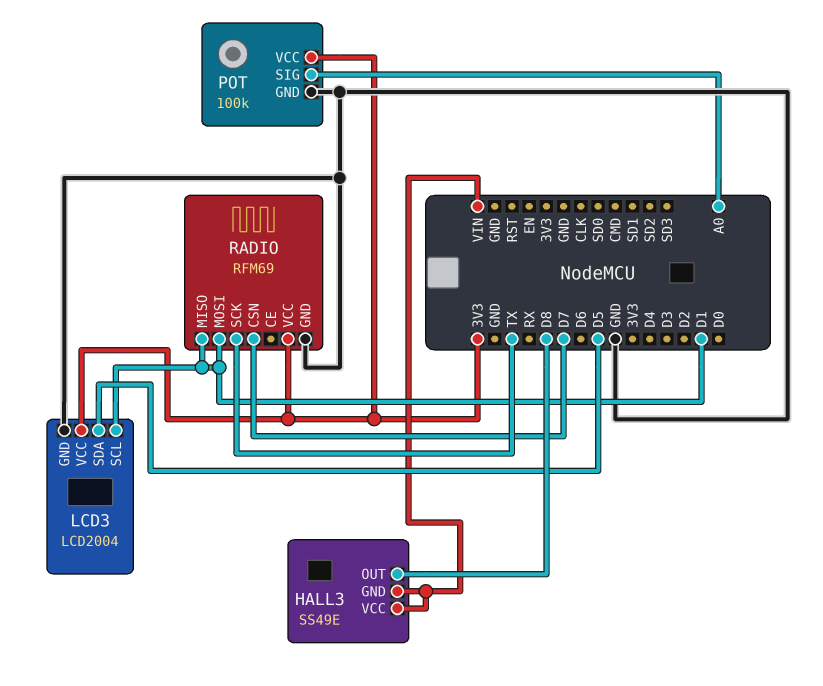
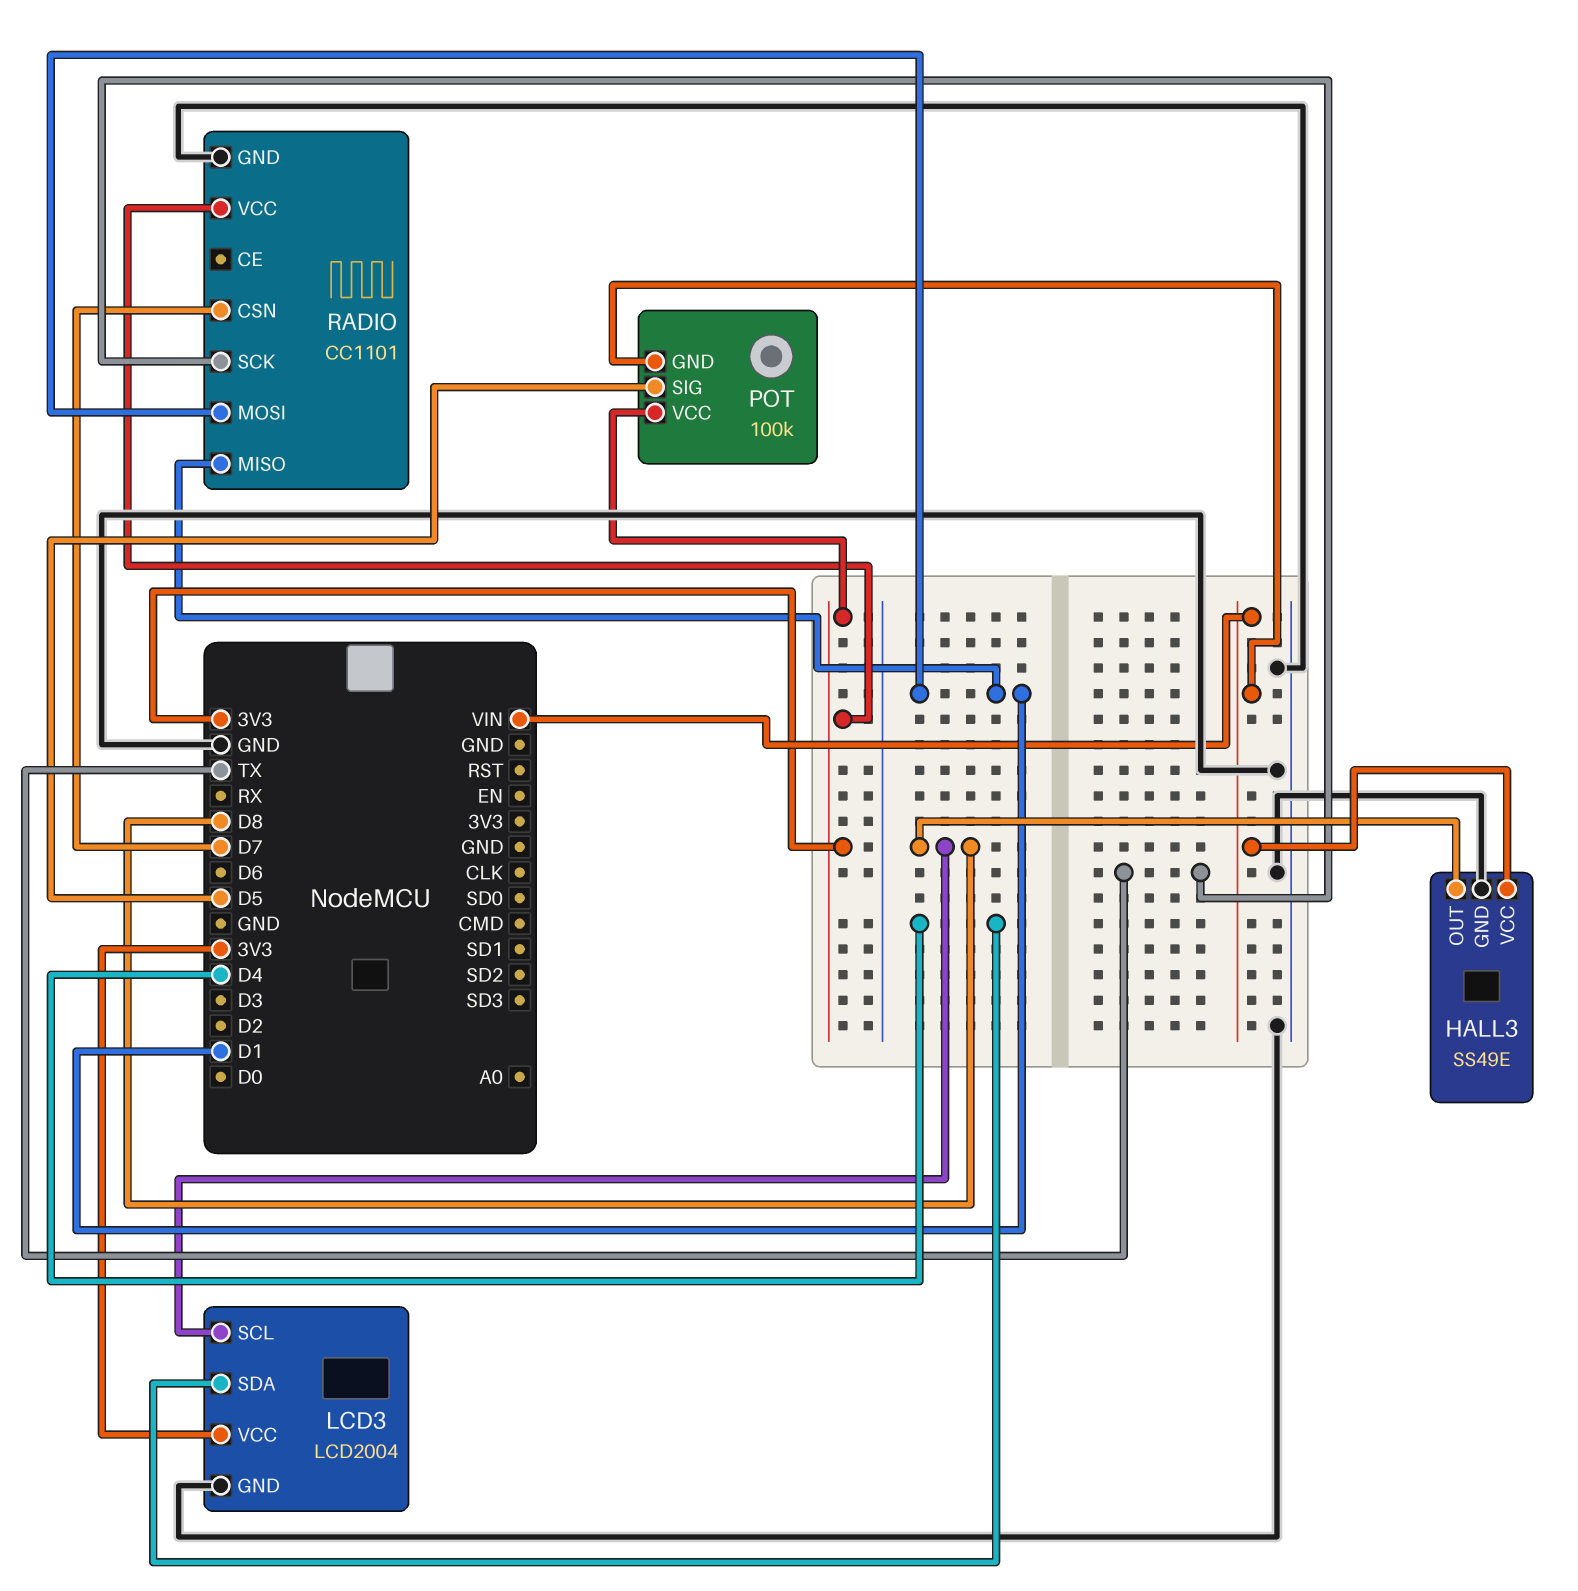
HALL3 pin GND: VIN -> GND
LCD3 pin SCL: D1 -> D8
LCD3 pin SDA: D5 -> D4
POT pin GND: GND -> VIN
POT pin SIG: A0 -> D5
RADIO: RFM69 -> CC1101

